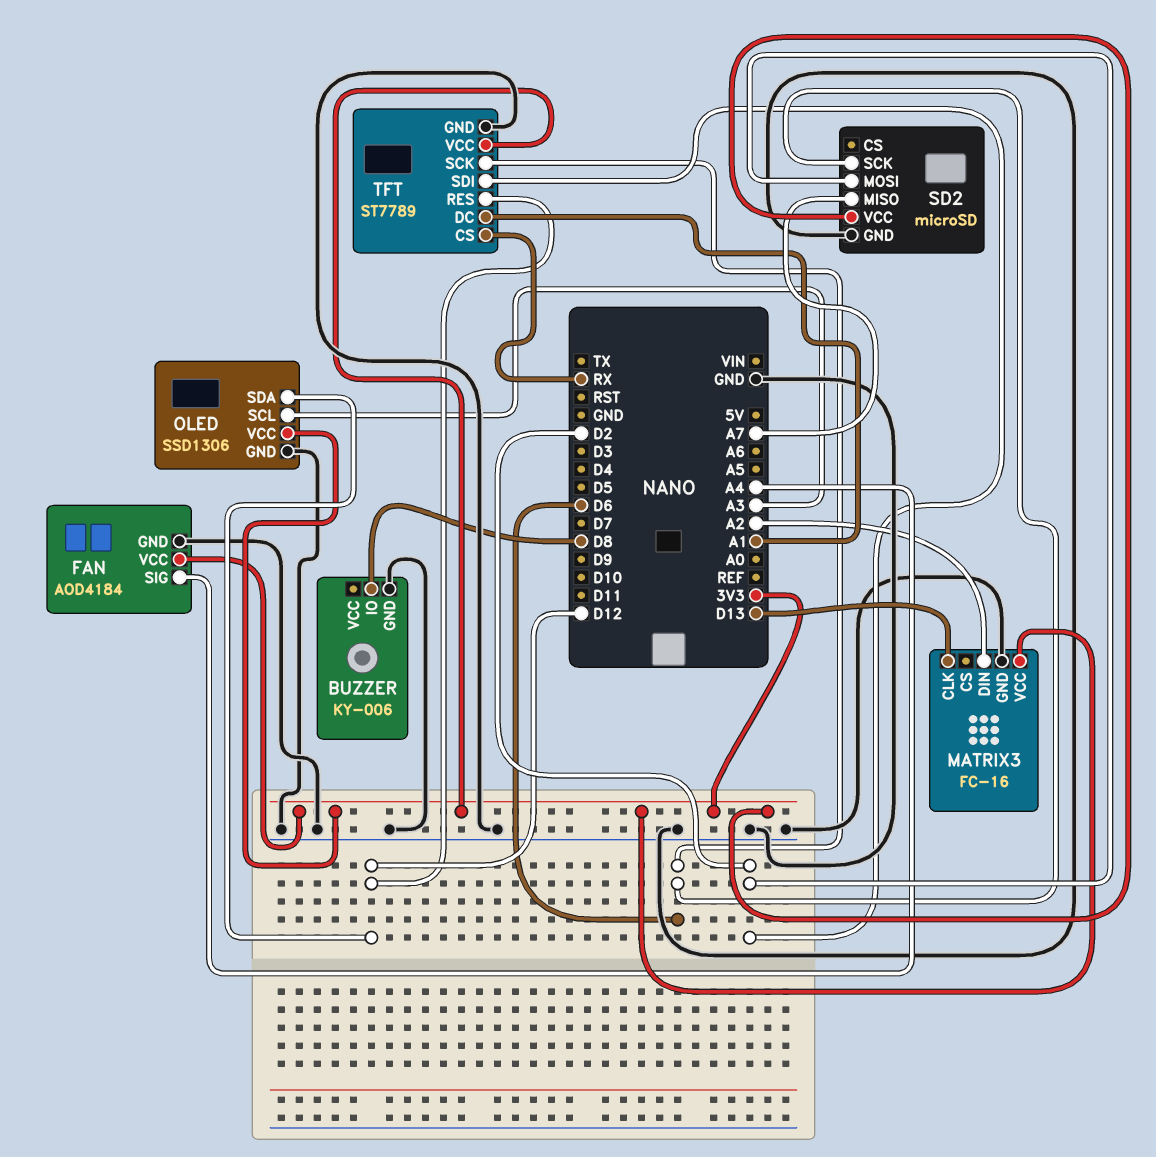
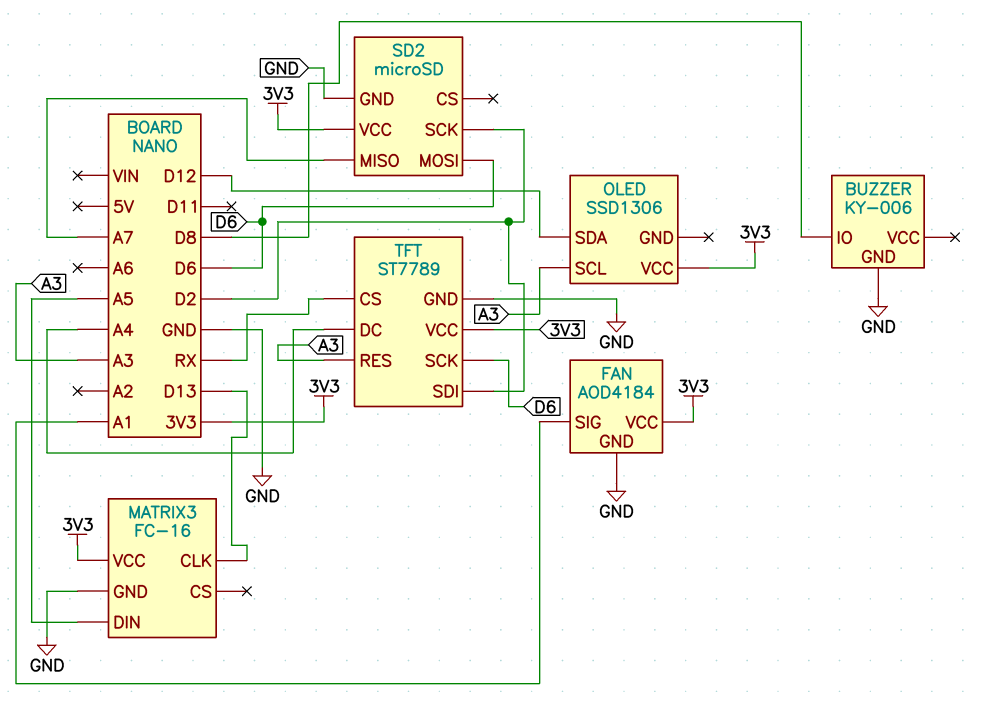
FAN pin SIG: A4 -> A1
MATRIX3 pin DIN: A2 -> A5
OLED pin GND: GND -> none
SD2 pin MOSI: D2 -> D6
SD2 pin SCK: D6 -> D2
TFT pin DC: A1 -> A4
TFT pin RES: D12 -> A3

